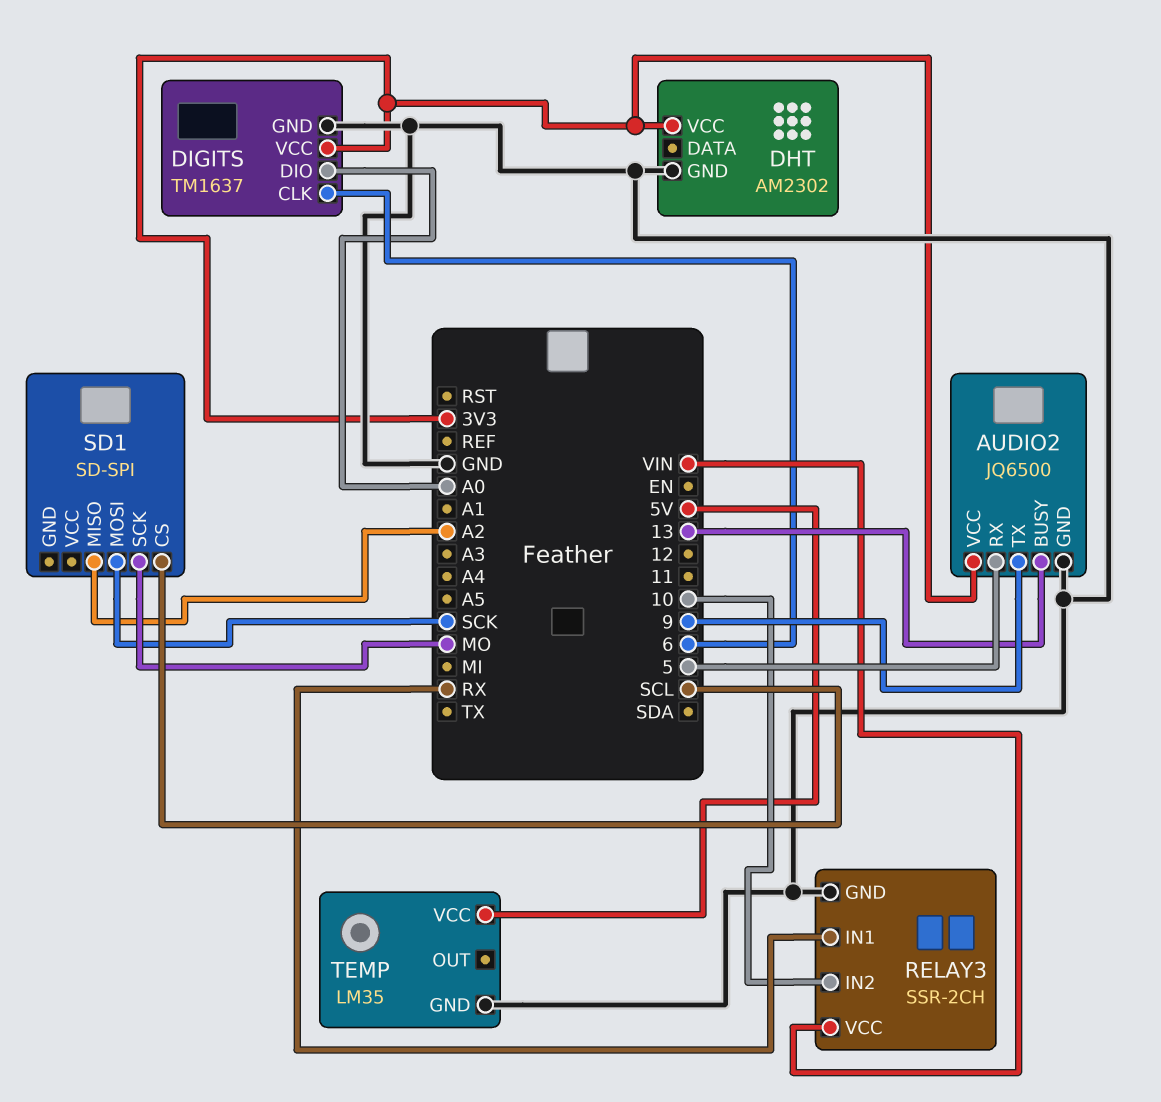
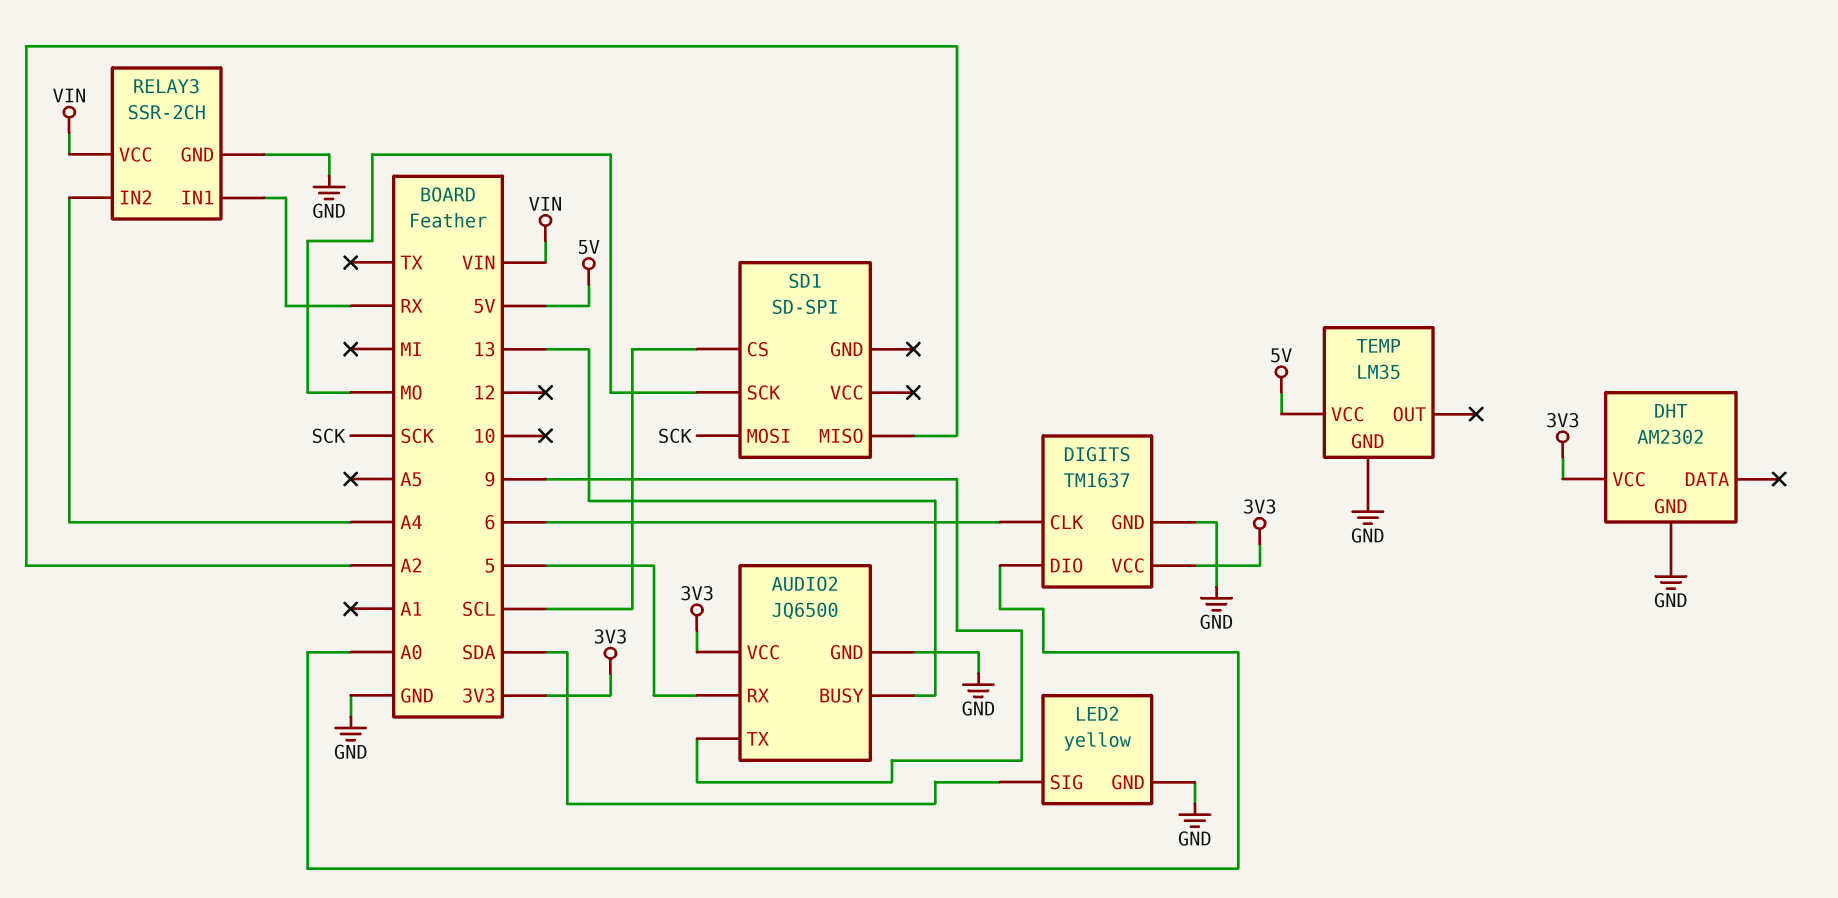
LED2: none -> yellow
LED2 pin GND: none -> GND
LED2 pin SIG: none -> SDA
RELAY3 pin IN2: 10 -> A4

